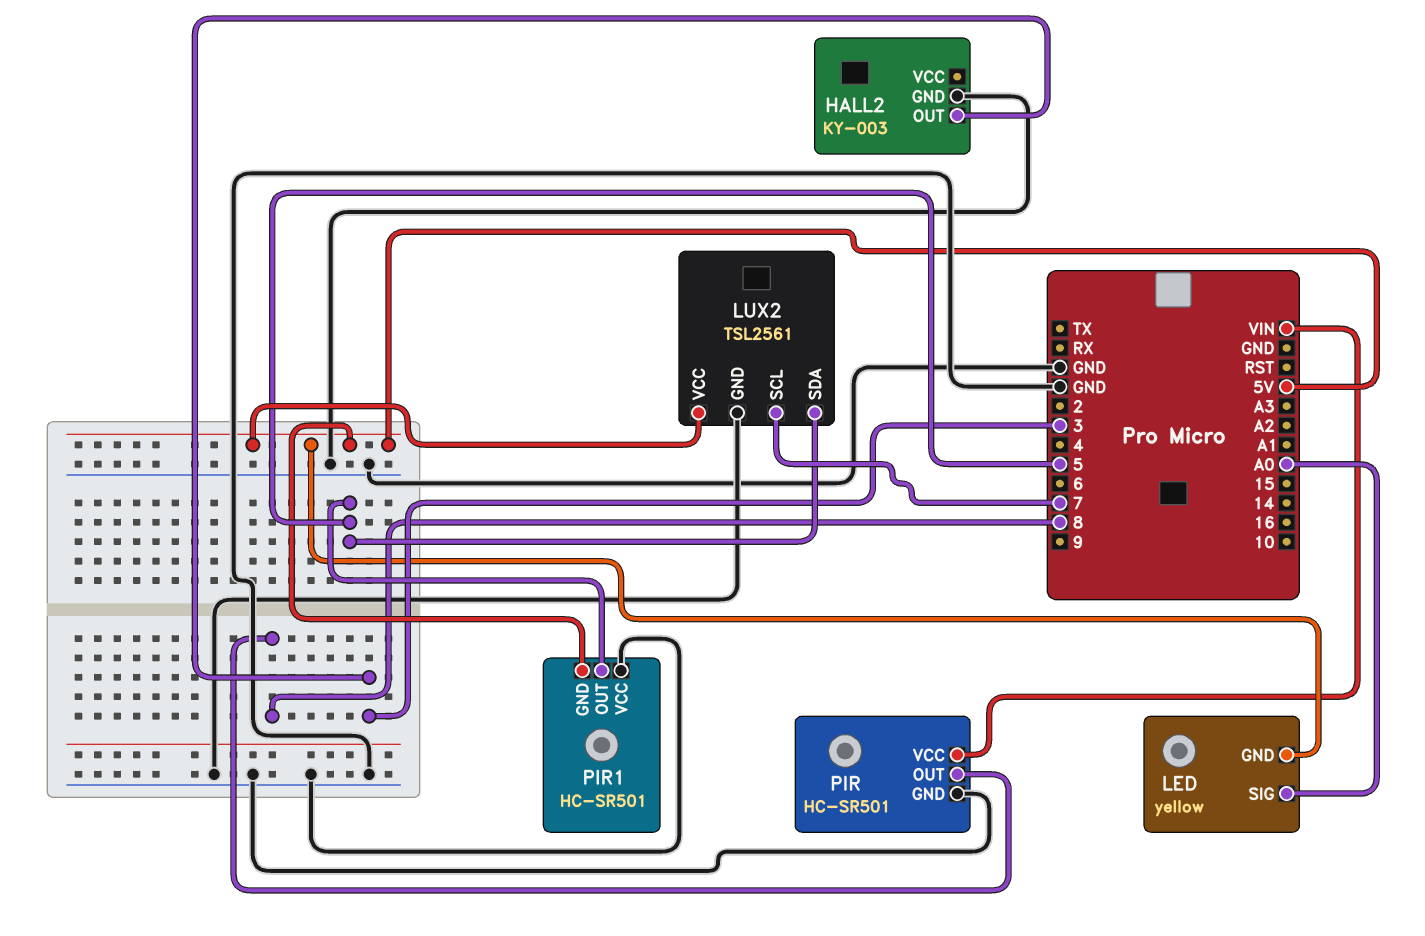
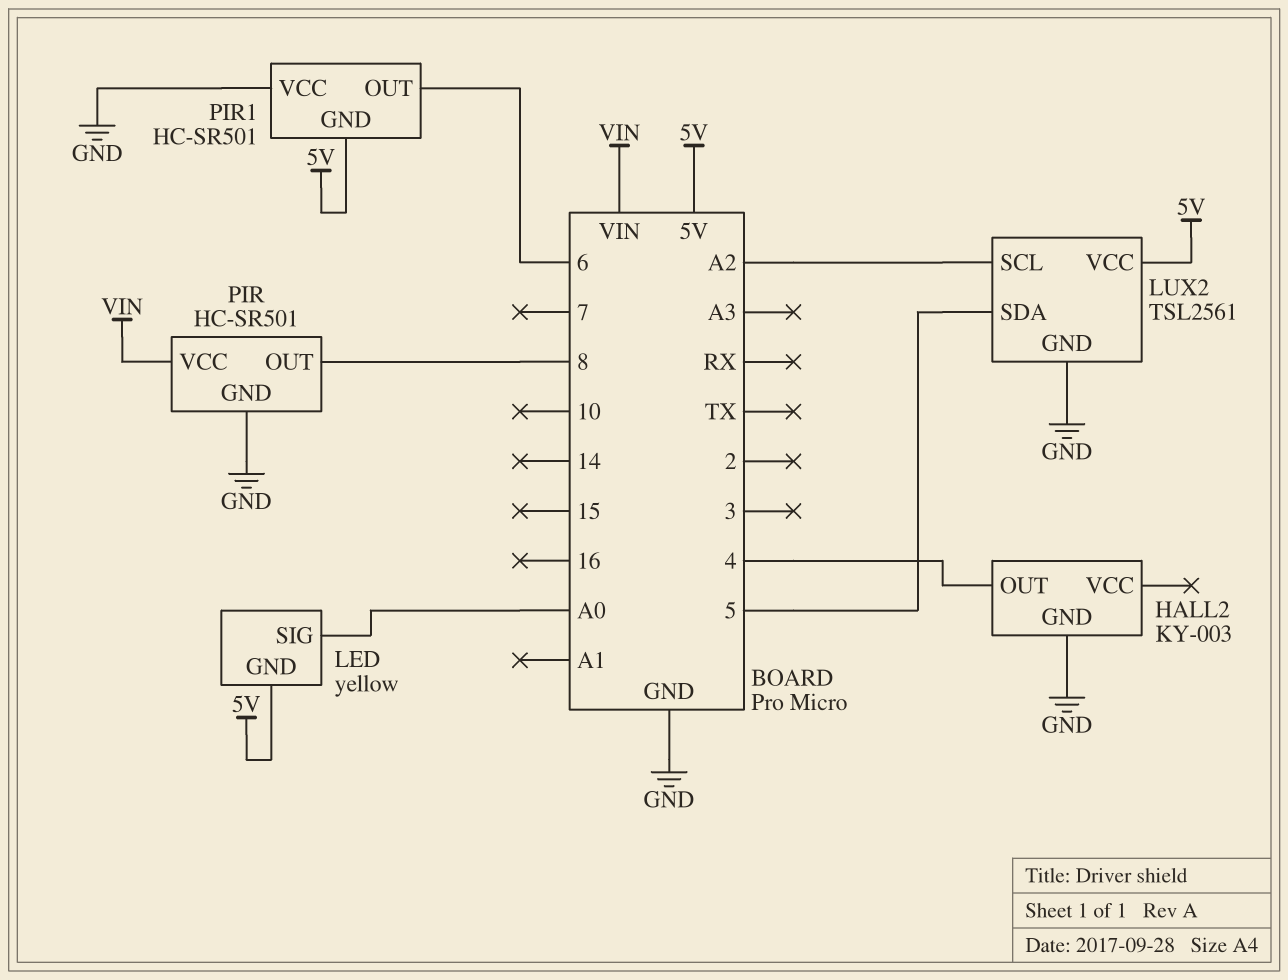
HALL2 pin OUT: 3 -> 4
LUX2 pin SCL: 7 -> A2
PIR1 pin OUT: 5 -> 6

